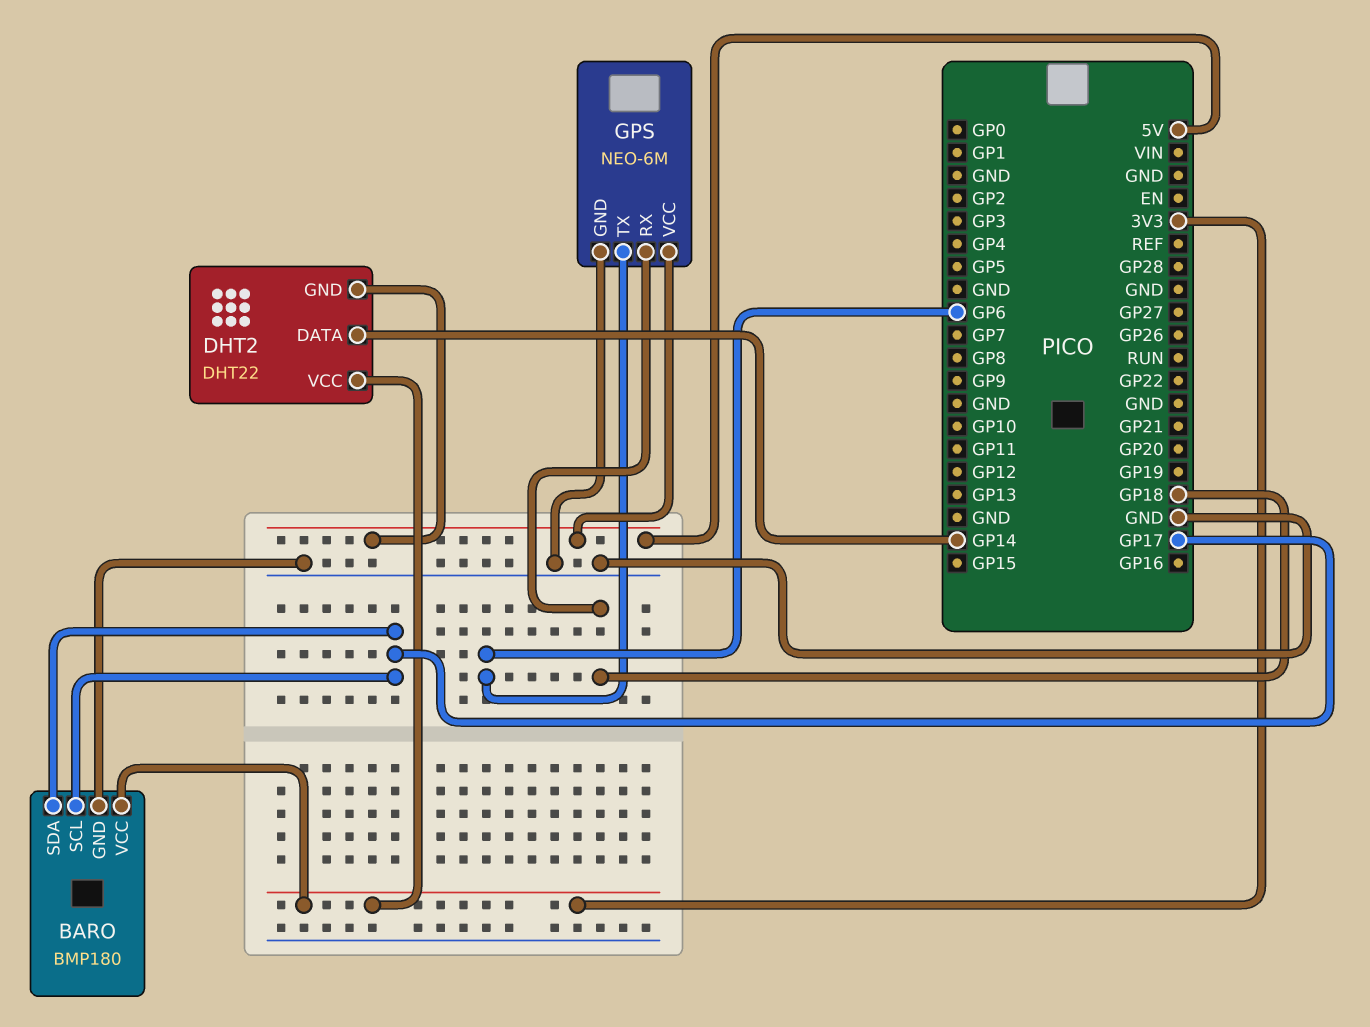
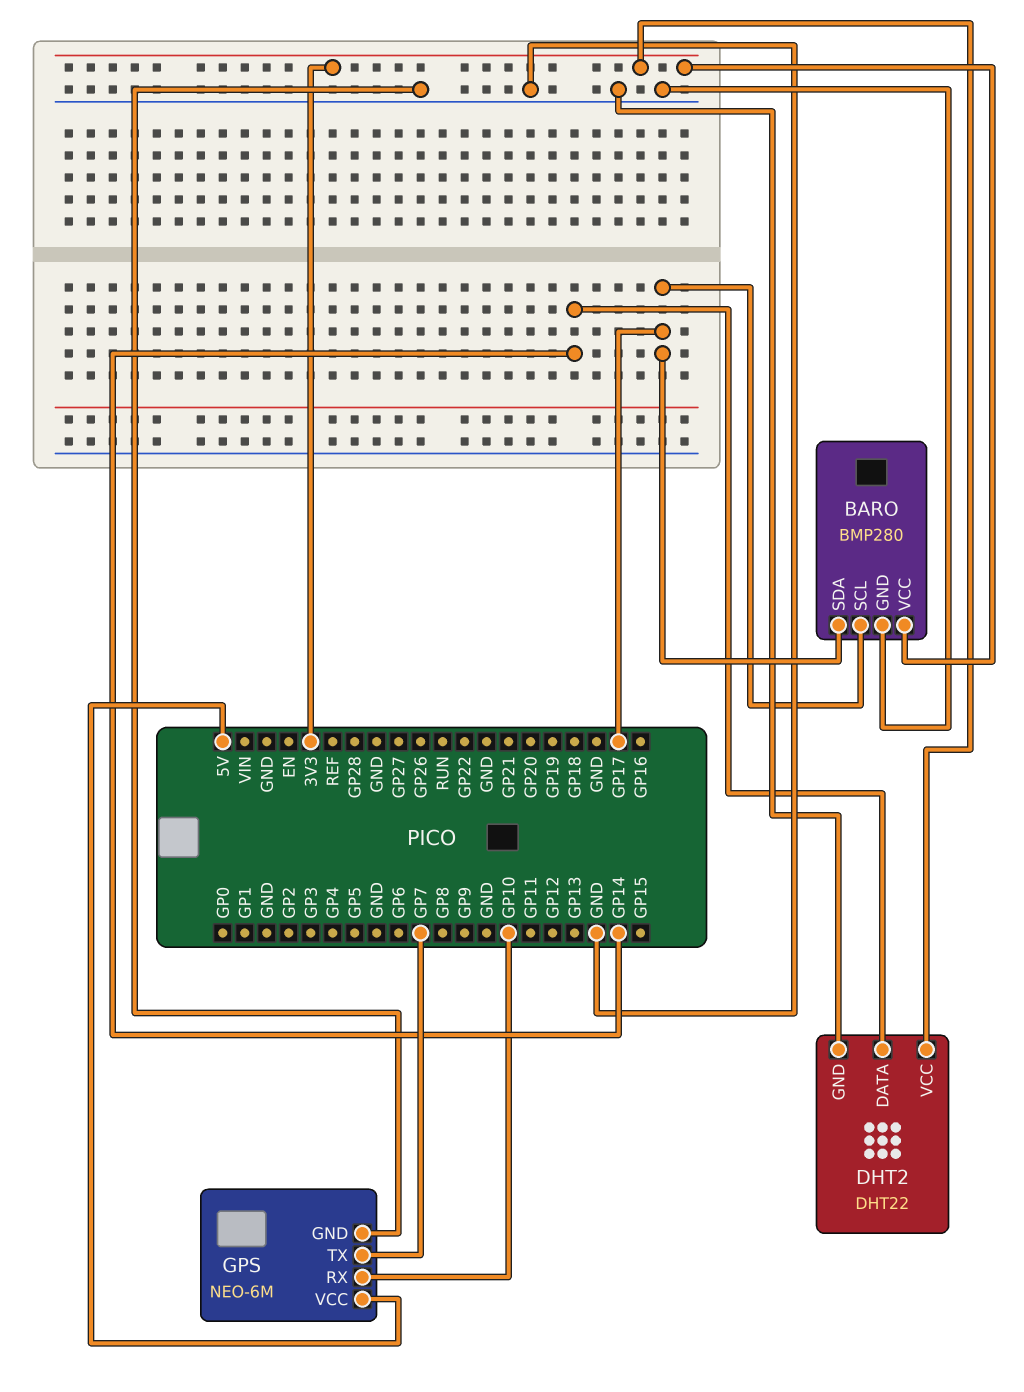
BARO: BMP180 -> BMP280
DHT2 pin GND: 5V -> GND
GPS pin RX: GP18 -> GP10
GPS pin TX: GP6 -> GP7

